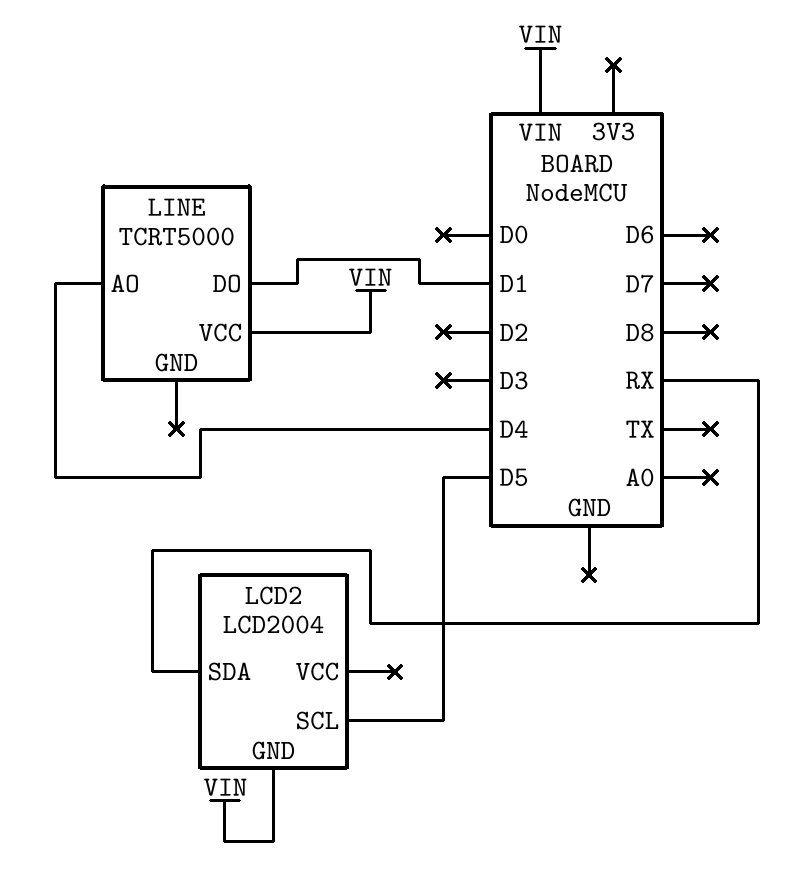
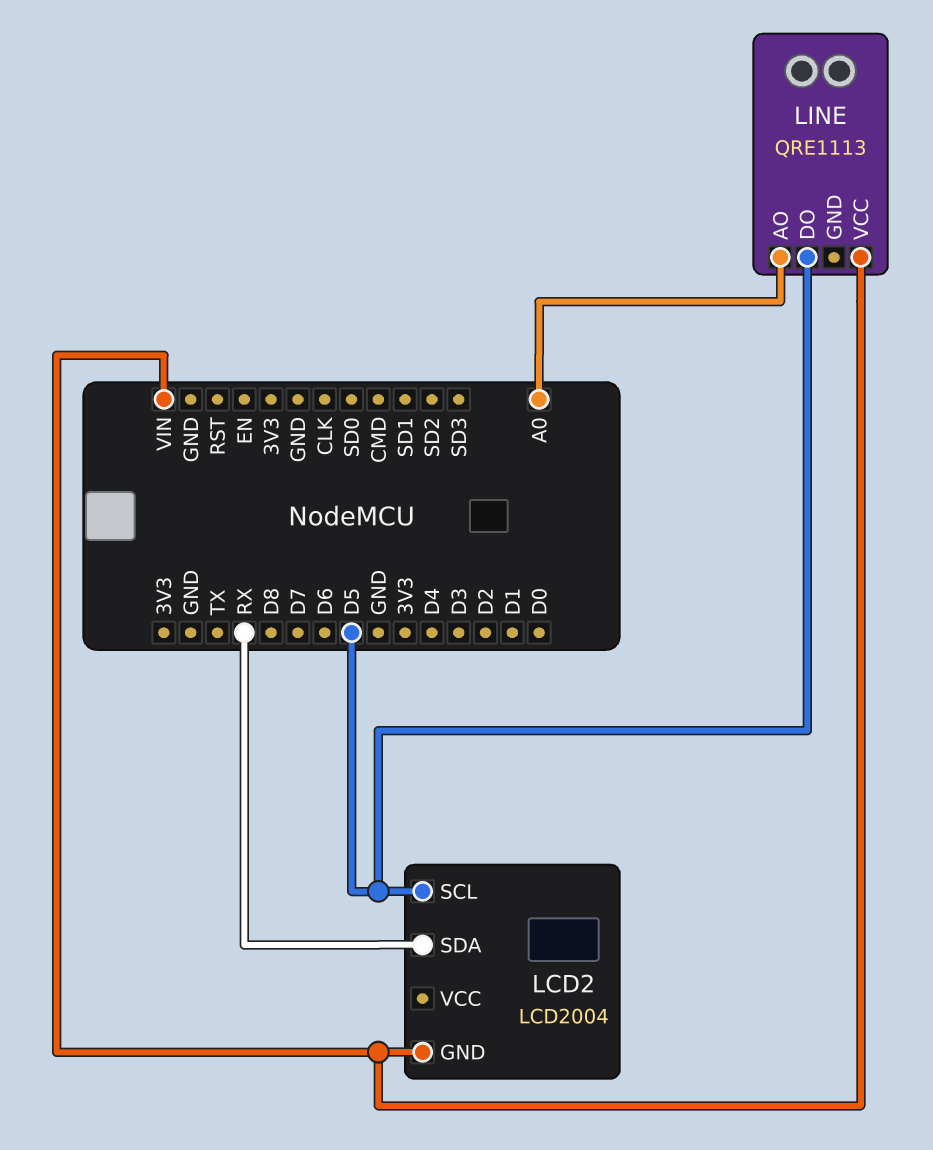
LINE: TCRT5000 -> QRE1113
LINE pin AO: D4 -> A0
LINE pin DO: D1 -> D5

